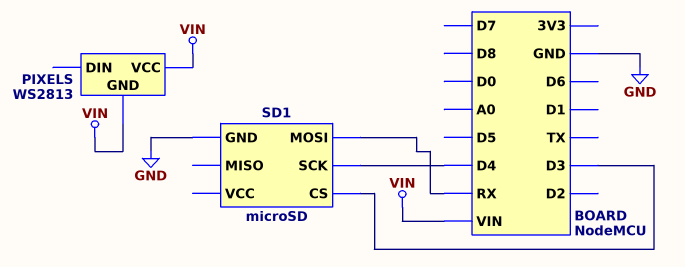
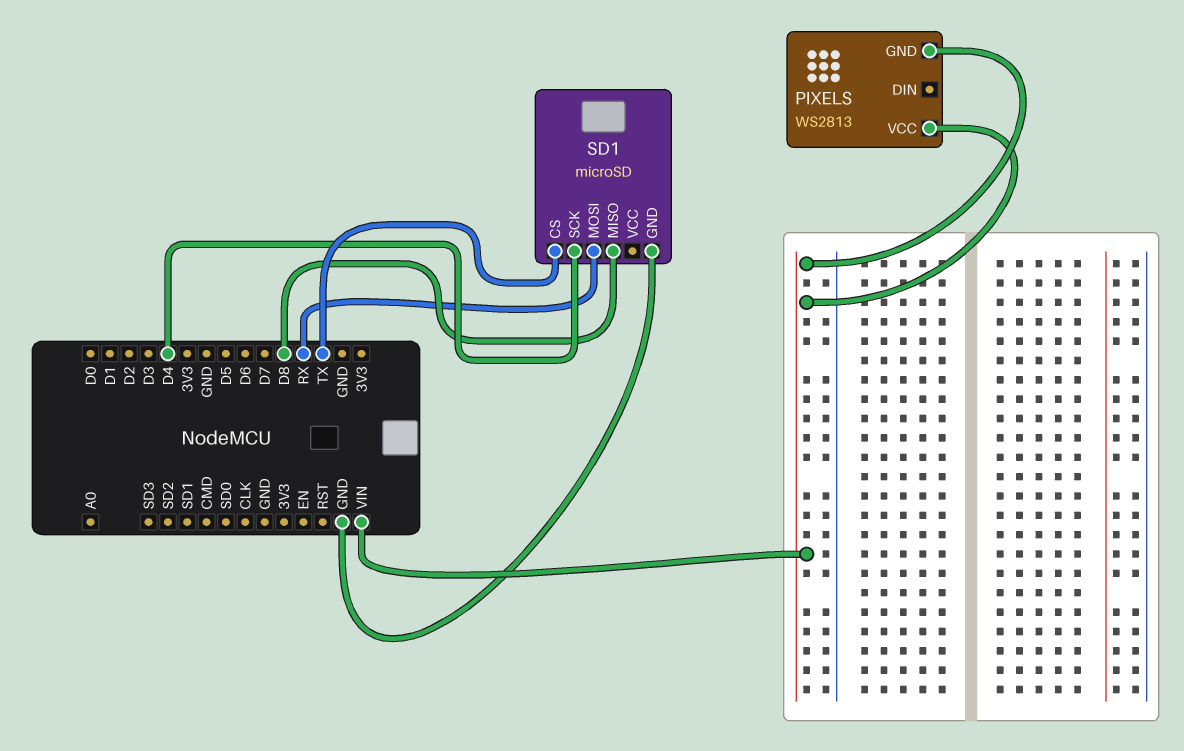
SD1 pin CS: D3 -> TX
SD1 pin MISO: none -> D8

